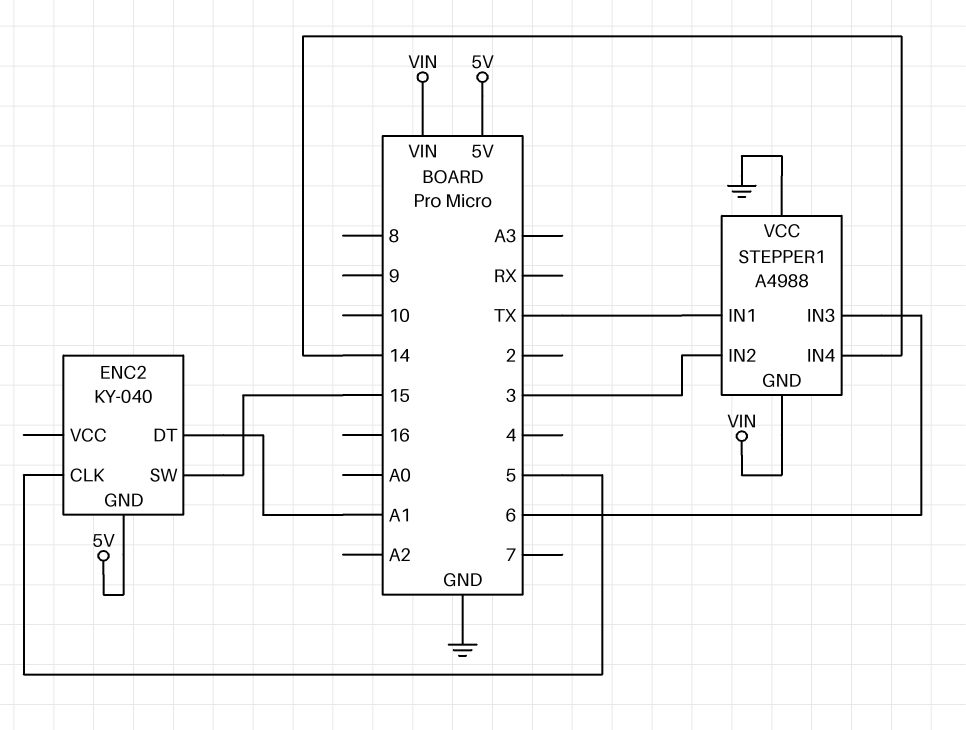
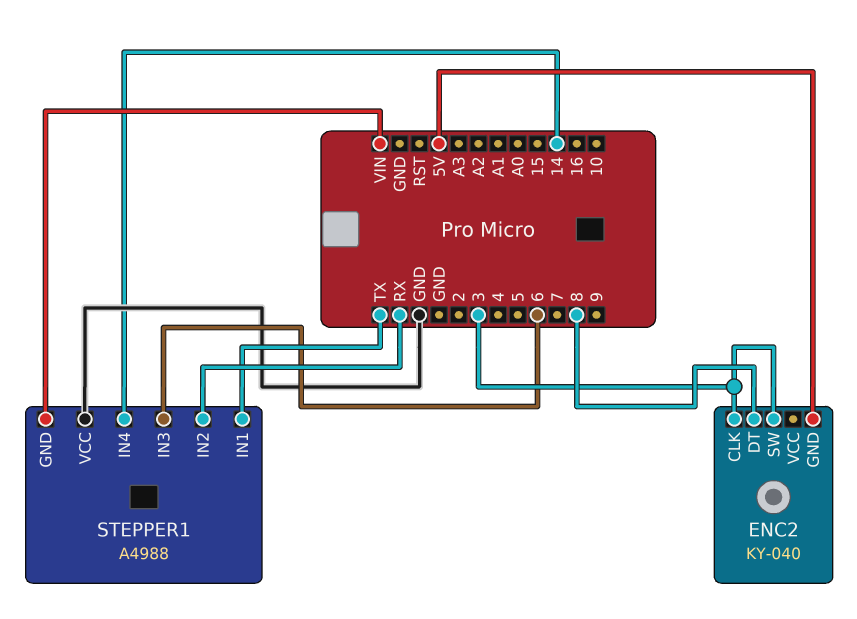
ENC2 pin CLK: 5 -> 3
ENC2 pin DT: A1 -> 8
ENC2 pin SW: 15 -> 3
STEPPER1 pin IN2: 3 -> RX

